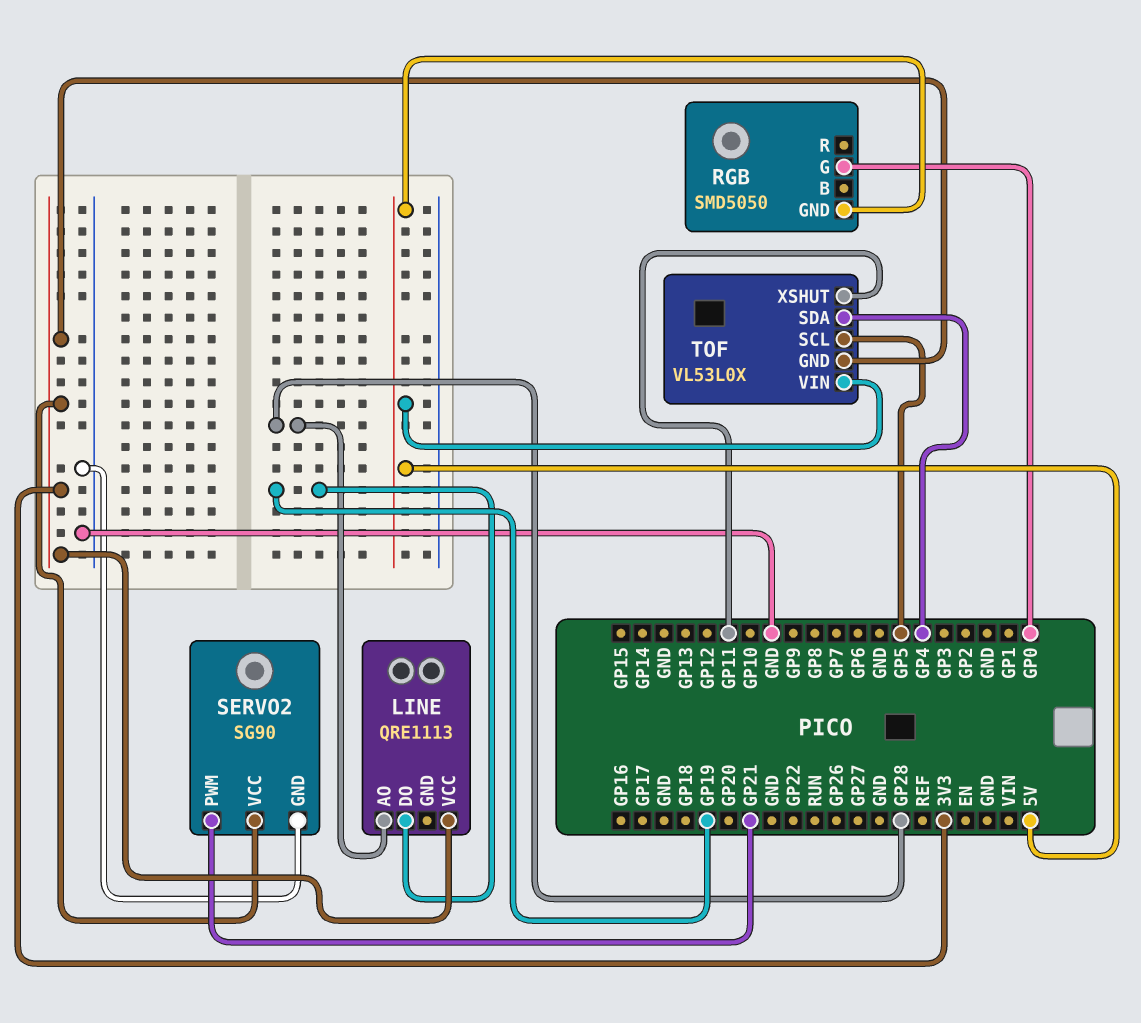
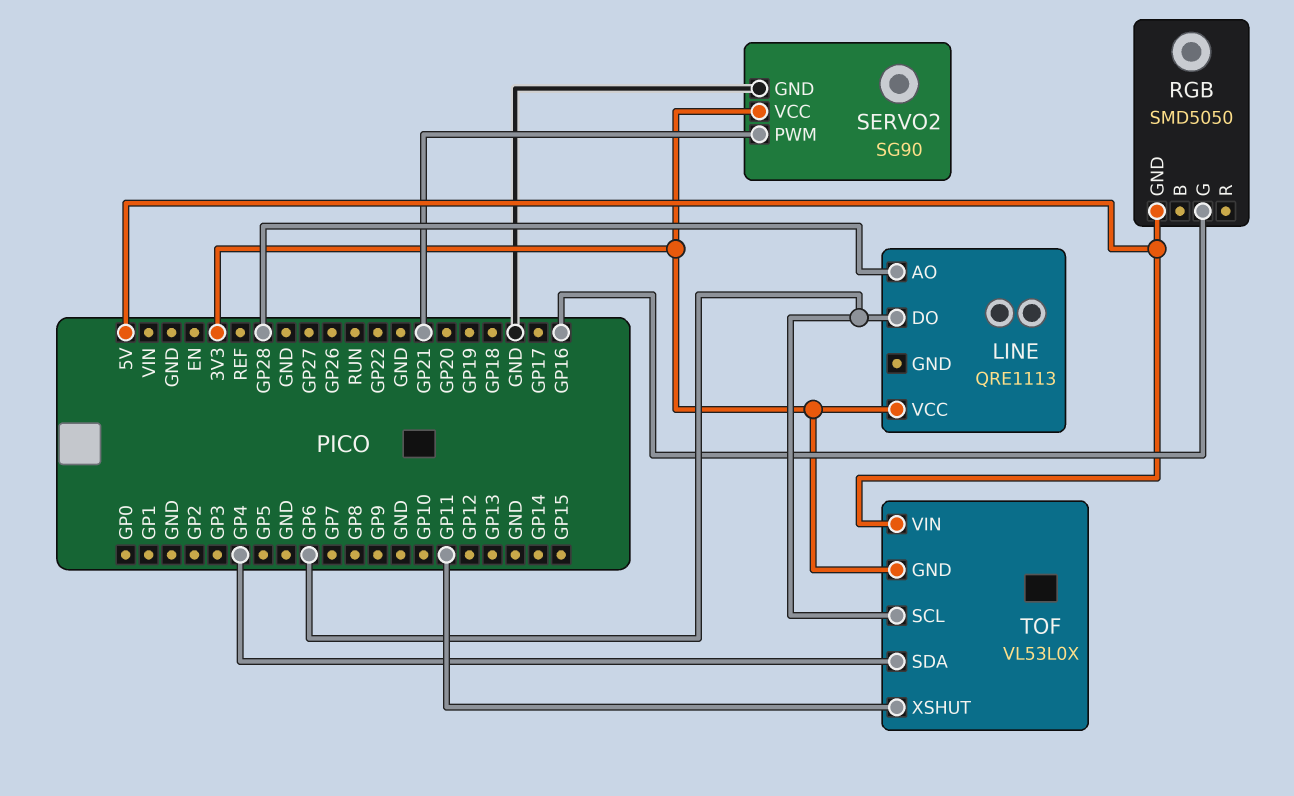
LINE pin DO: GP19 -> GP6
RGB pin G: GP0 -> GP16
TOF pin SCL: GP5 -> GP6

